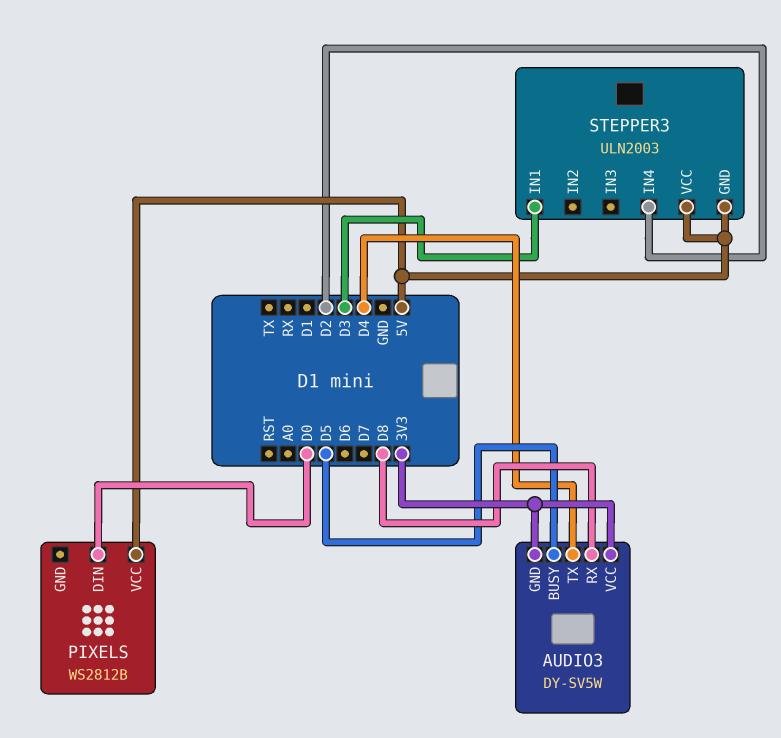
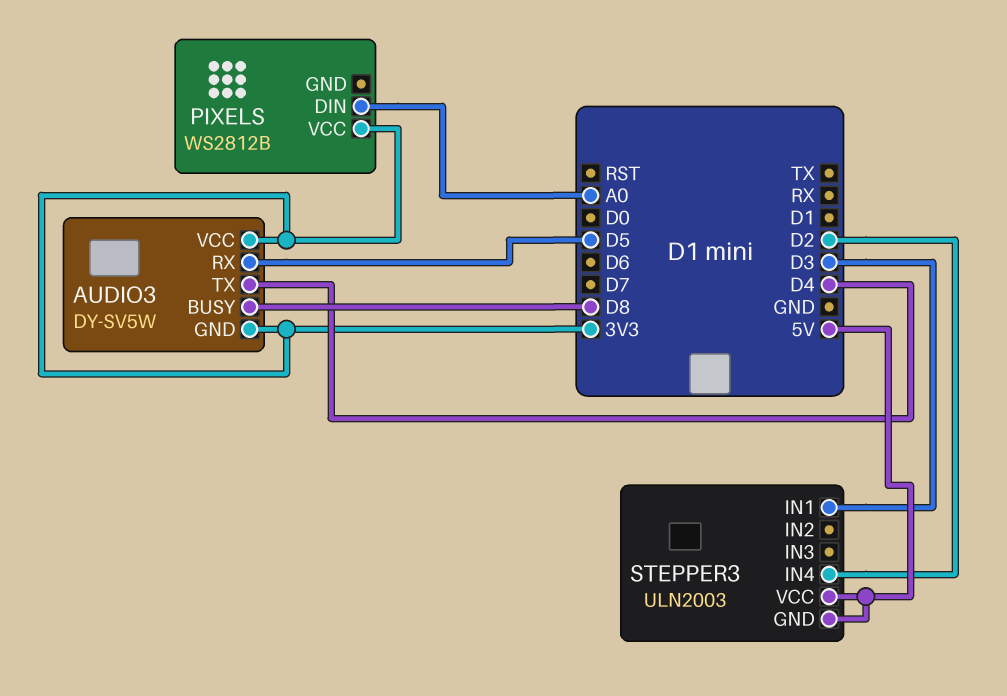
AUDIO3 pin BUSY: D5 -> D8
AUDIO3 pin RX: D8 -> D5
PIXELS pin DIN: D0 -> A0
PIXELS pin VCC: 5V -> 3V3

